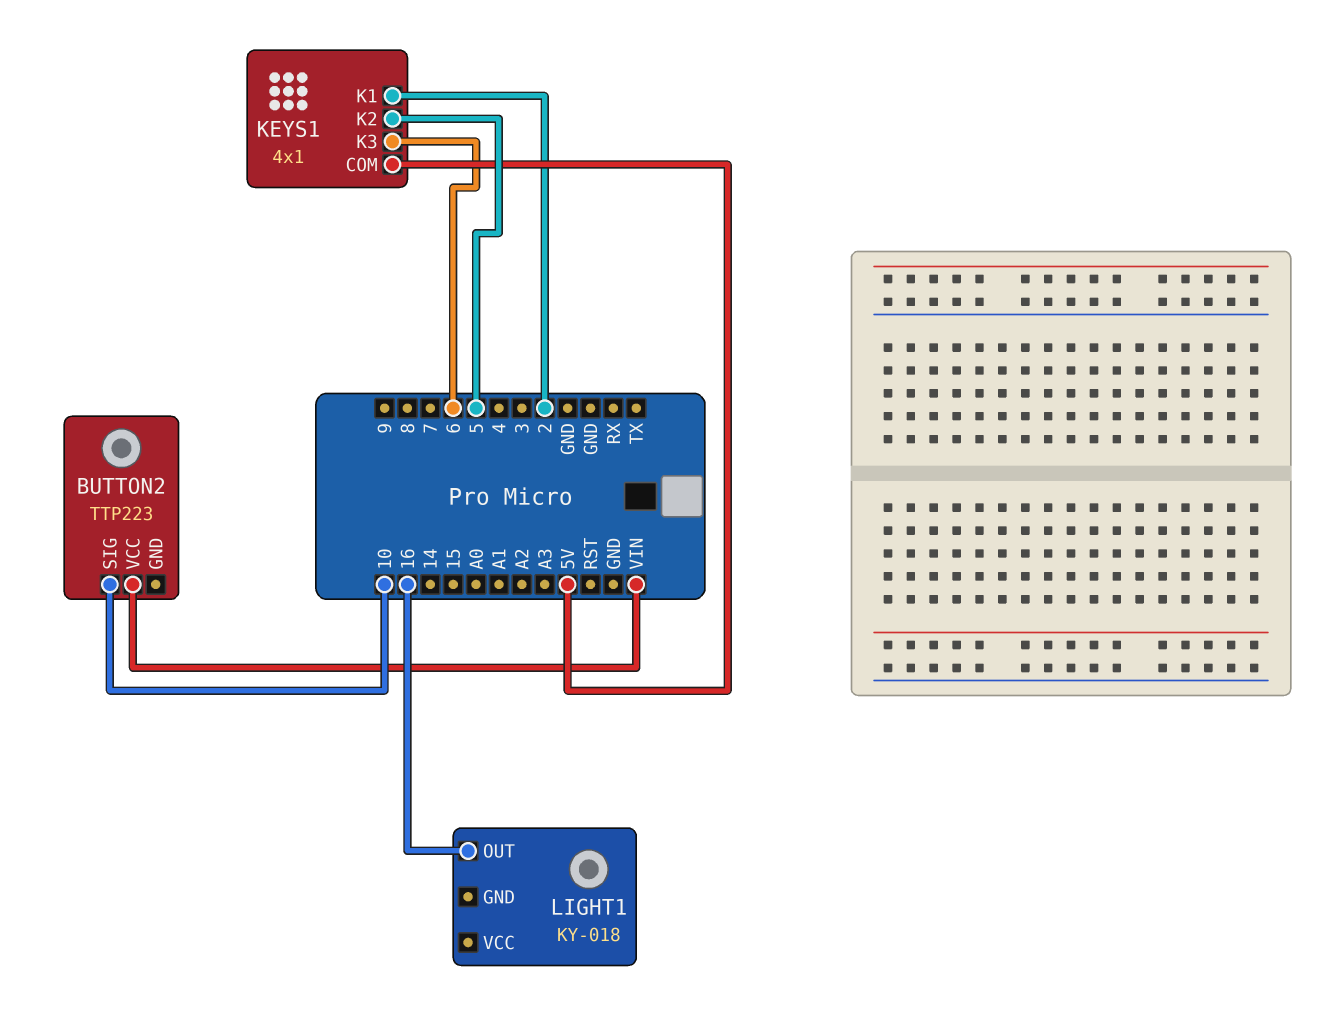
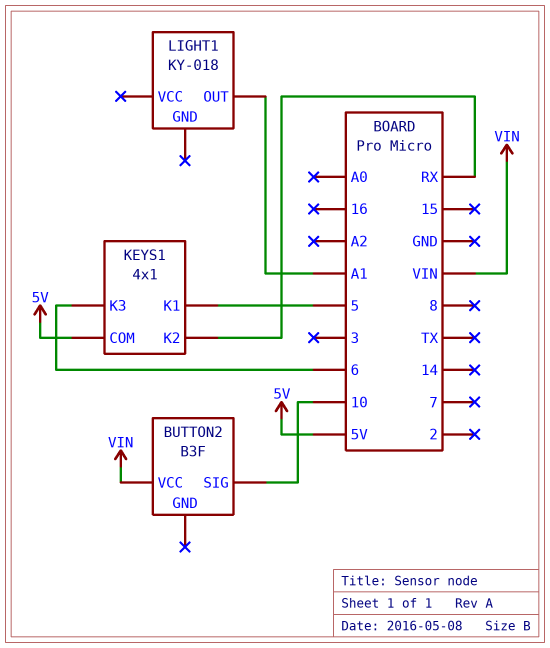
BUTTON2: TTP223 -> B3F
KEYS1 pin K1: 2 -> 5
KEYS1 pin K2: 5 -> RX
LIGHT1 pin OUT: 16 -> A1

